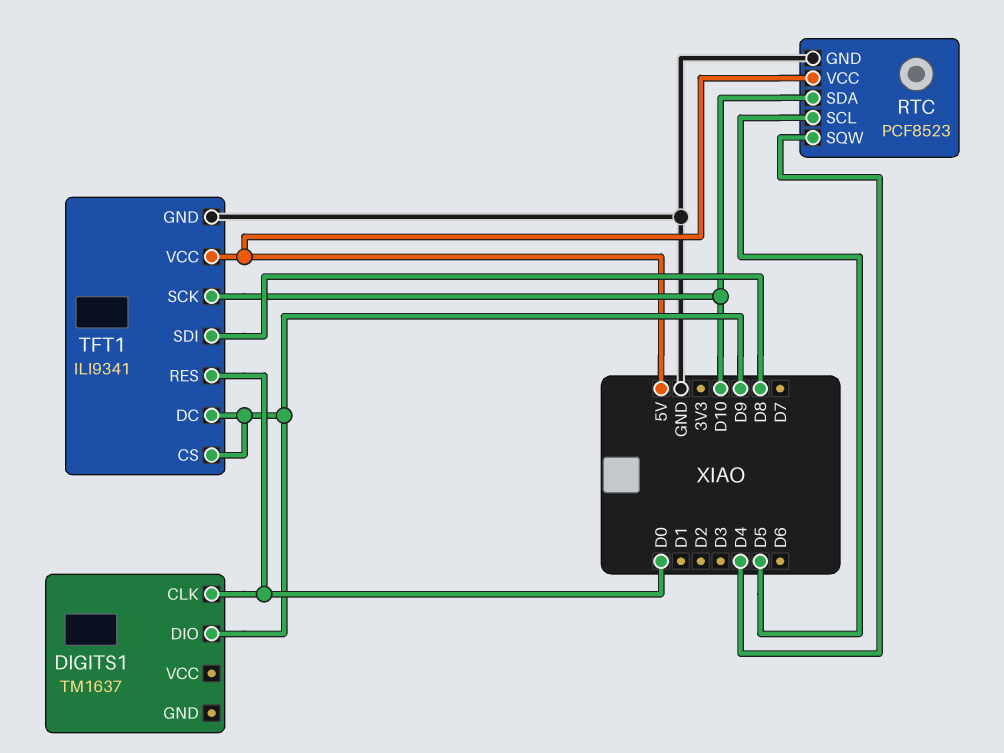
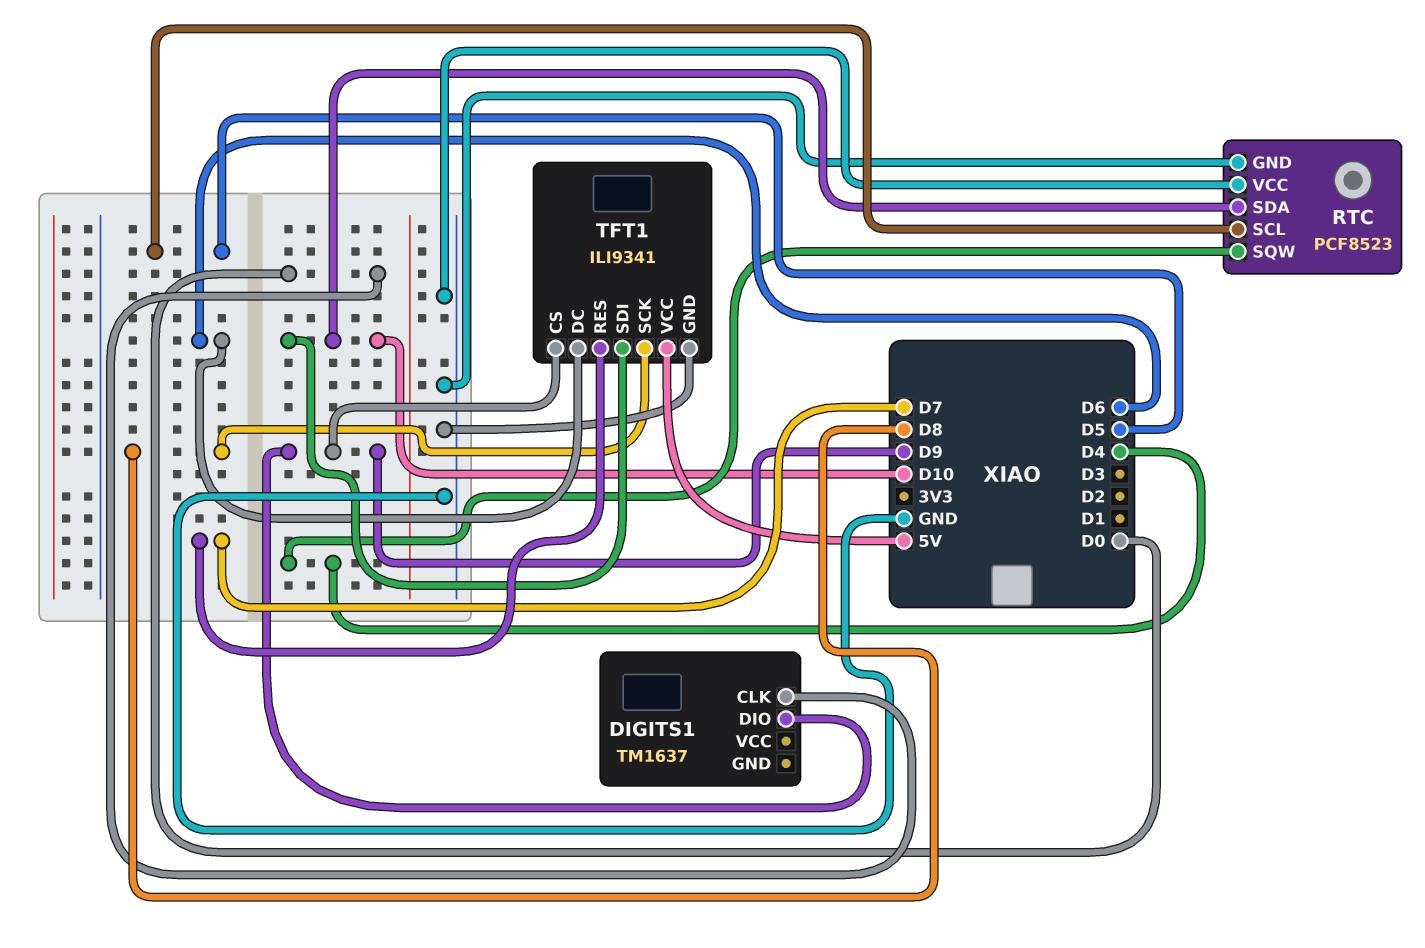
RTC pin VCC: 5V -> GND
TFT1 pin DC: D9 -> D6
TFT1 pin RES: D0 -> D7
TFT1 pin SCK: D10 -> D8
TFT1 pin SDI: D8 -> D10

